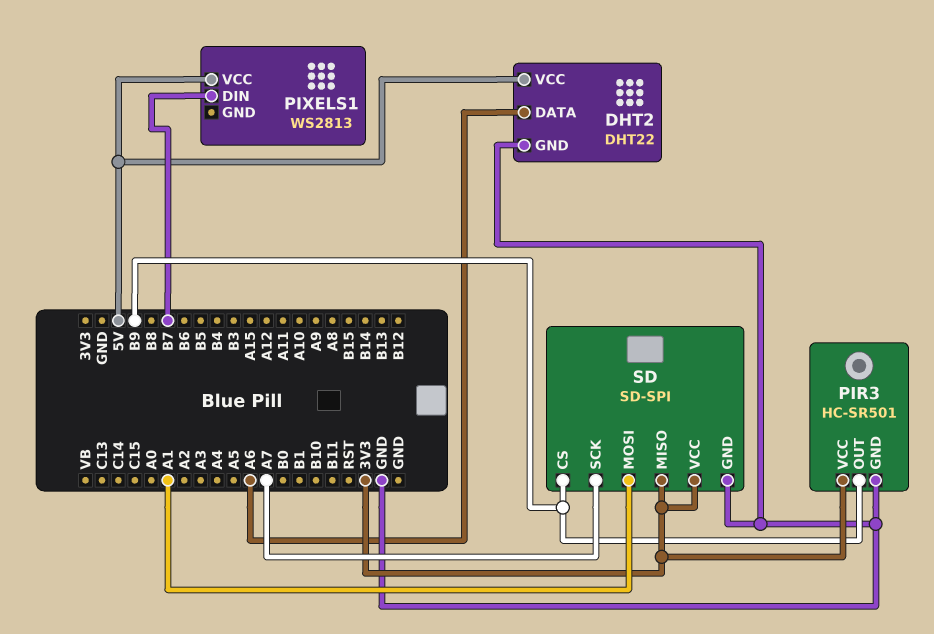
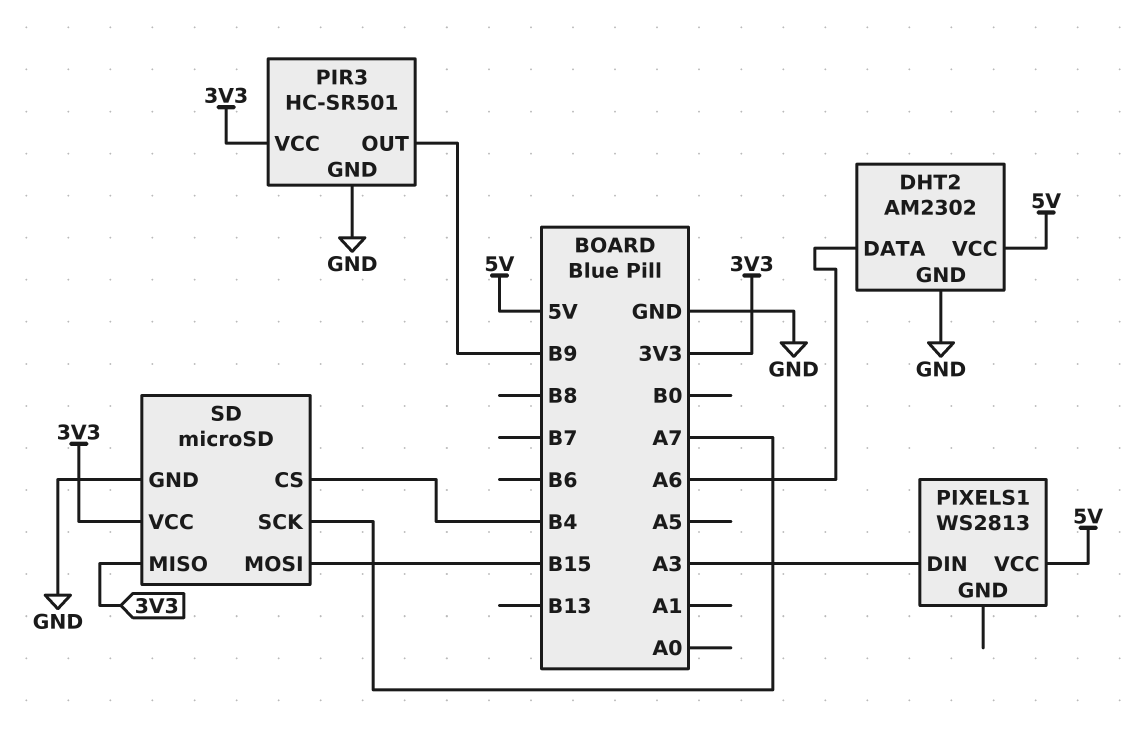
DHT2: DHT22 -> AM2302
PIXELS1 pin DIN: B7 -> A3
SD: SD-SPI -> microSD
SD pin CS: B9 -> B4
SD pin MOSI: A1 -> B15

